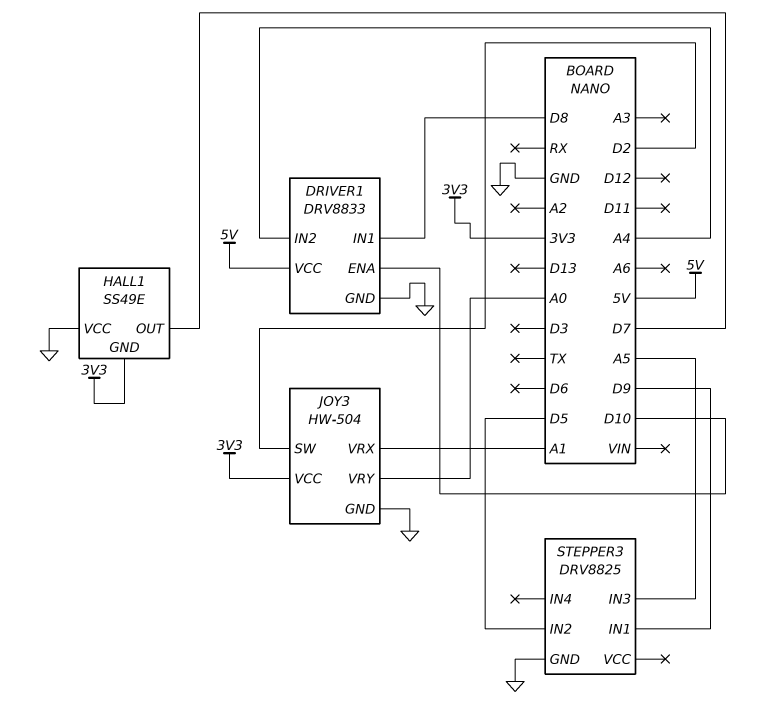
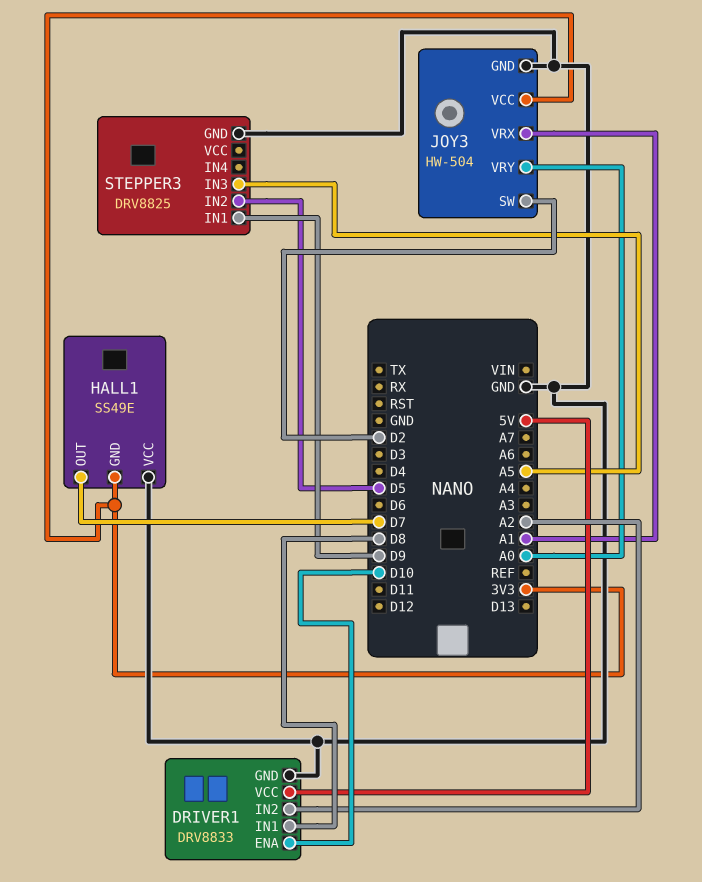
DRIVER1 pin IN2: A4 -> A2

